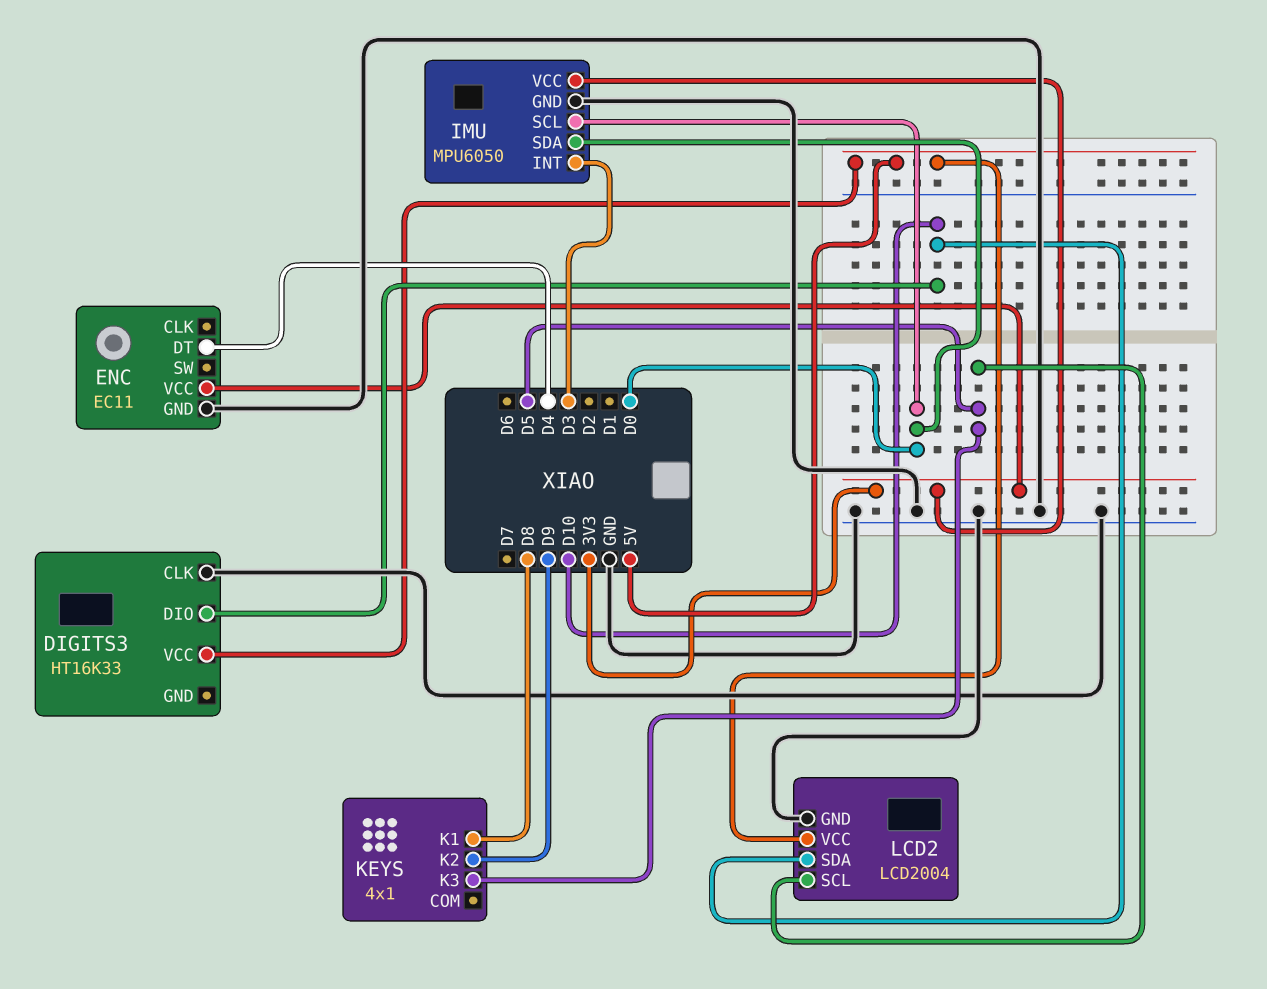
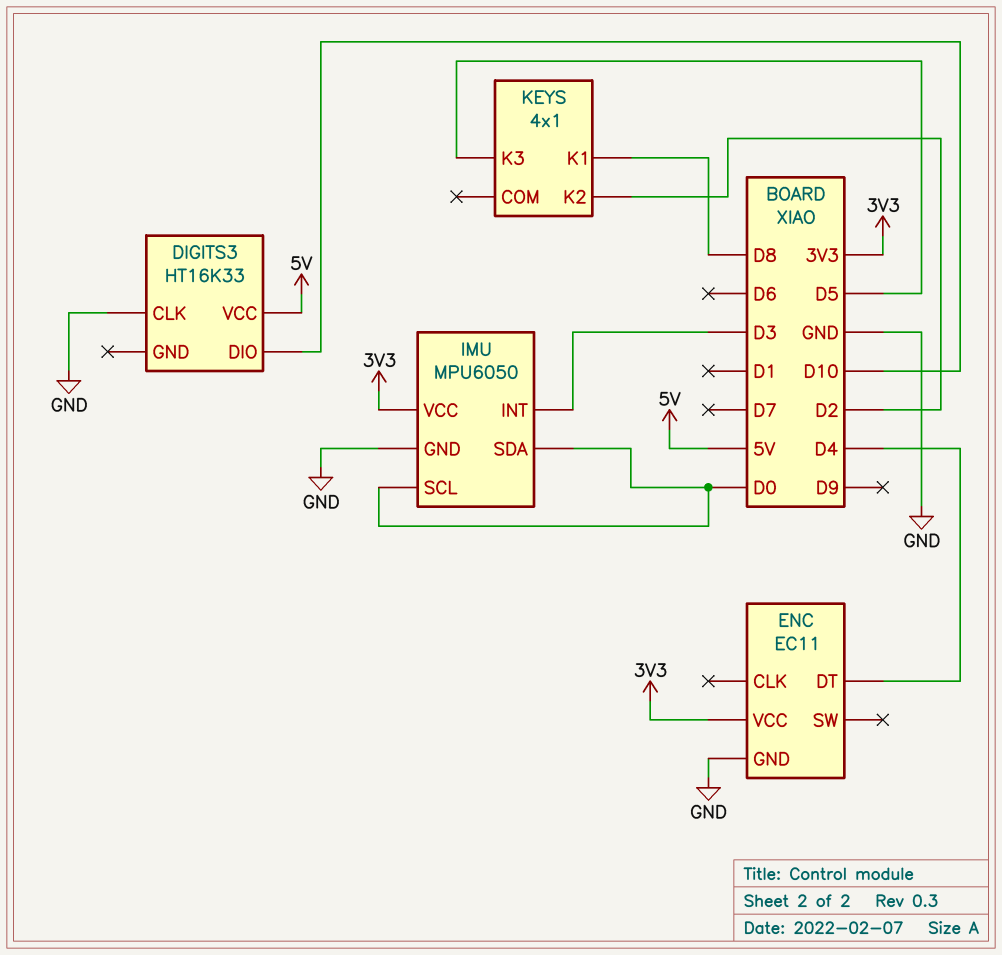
KEYS pin K2: D9 -> D2
LCD2: LCD2004 -> none
LCD2 pin GND: GND -> none
LCD2 pin SCL: D5 -> none
LCD2 pin SDA: D10 -> none
LCD2 pin VCC: 5V -> none

